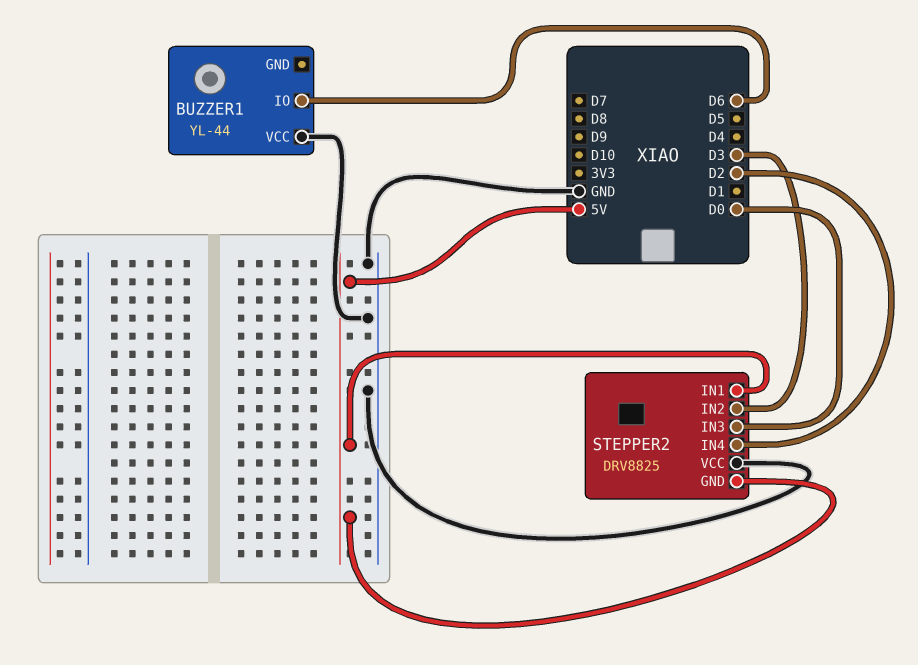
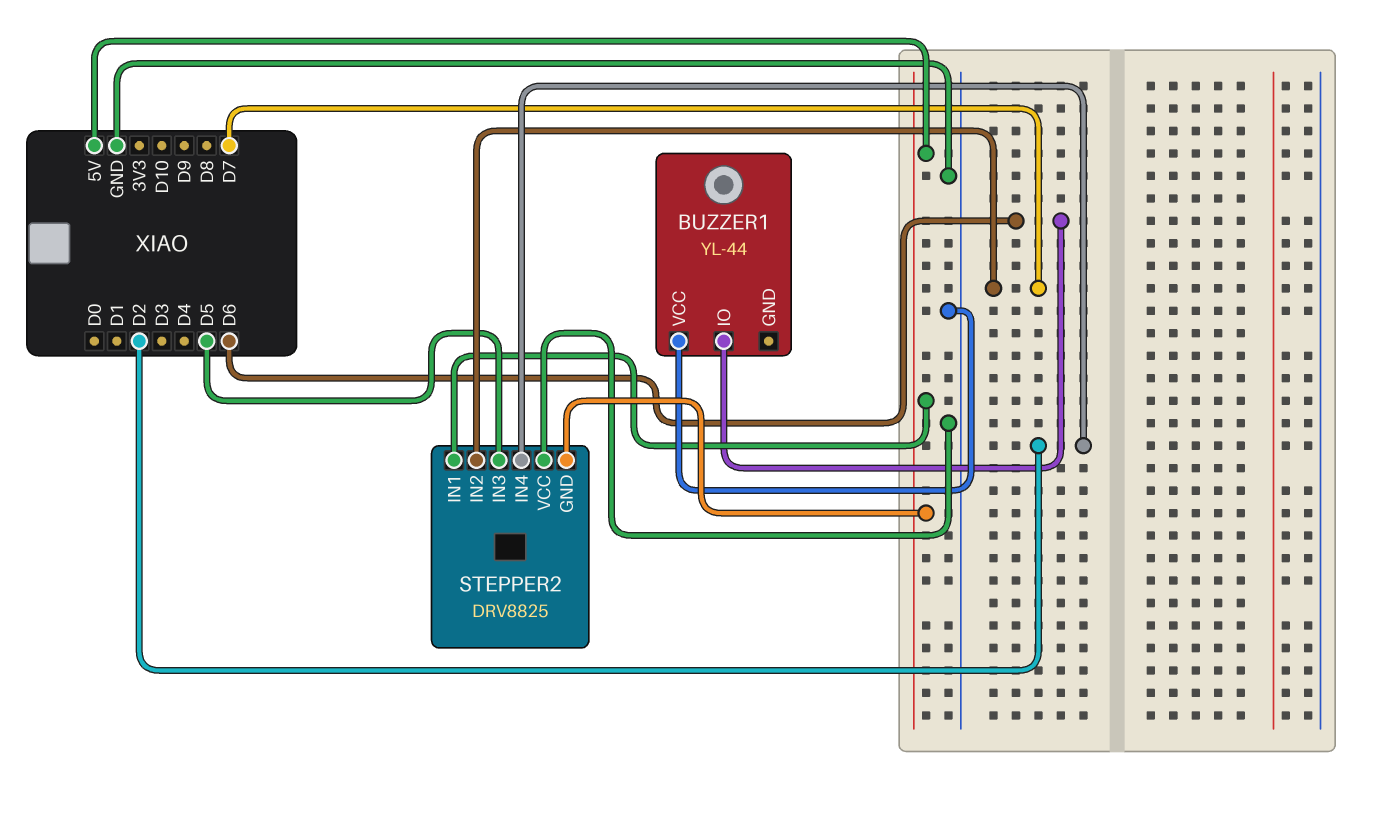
STEPPER2 pin IN2: D3 -> D7
STEPPER2 pin IN3: D0 -> D5

